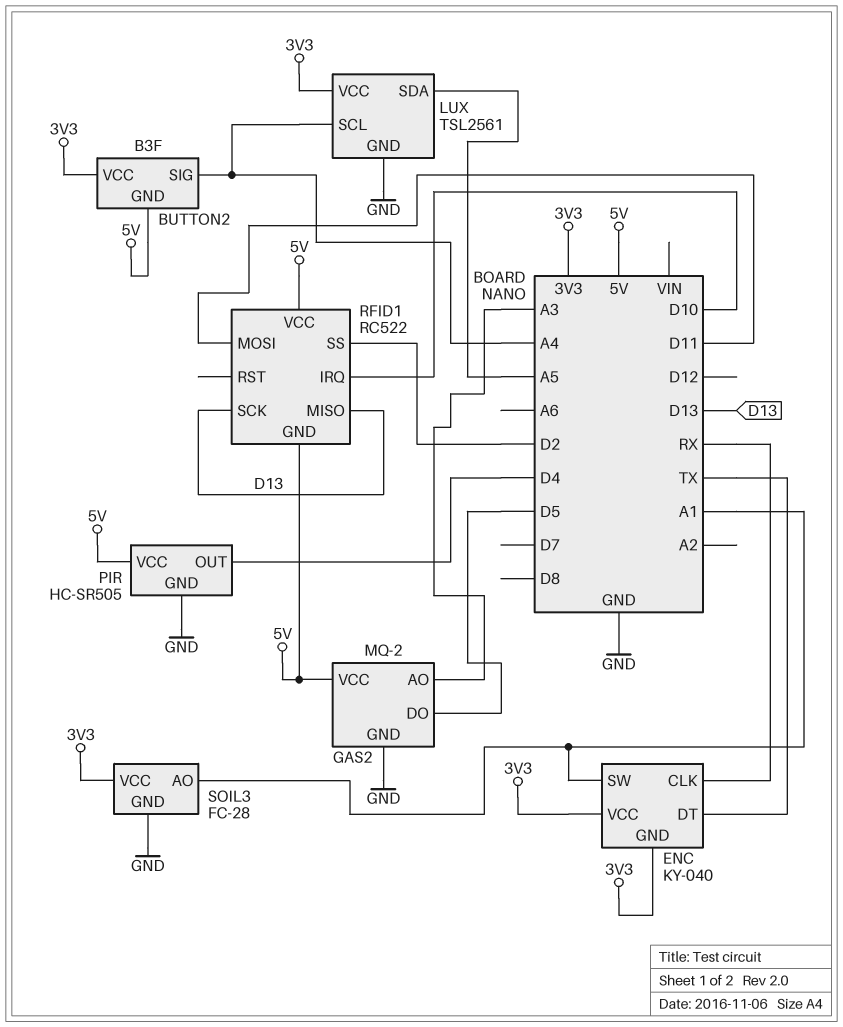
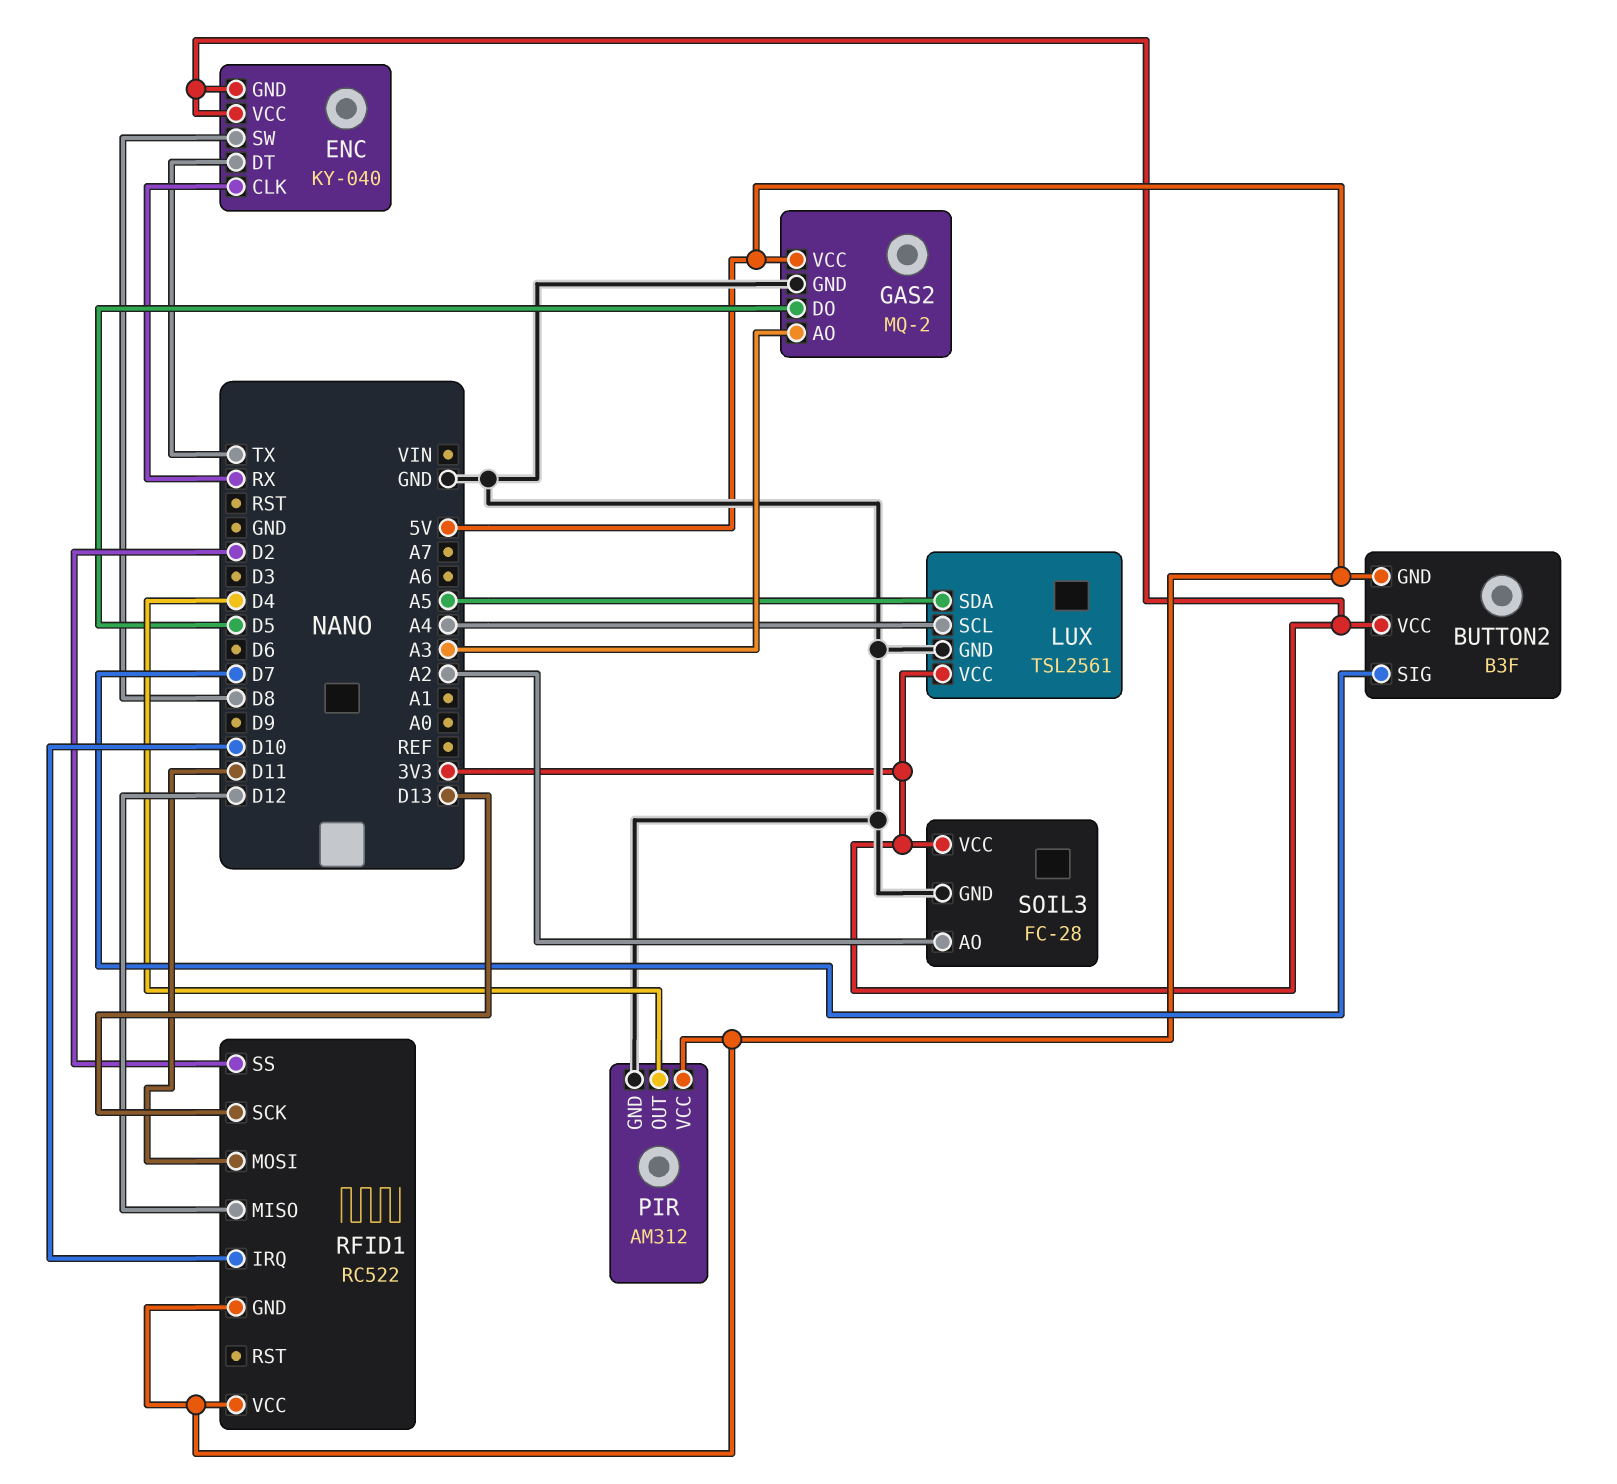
BUTTON2 pin SIG: A4 -> D7
ENC pin SW: A1 -> D8
PIR: HC-SR505 -> AM312
RFID1 pin MISO: D13 -> D12
SOIL3 pin AO: A1 -> A2

